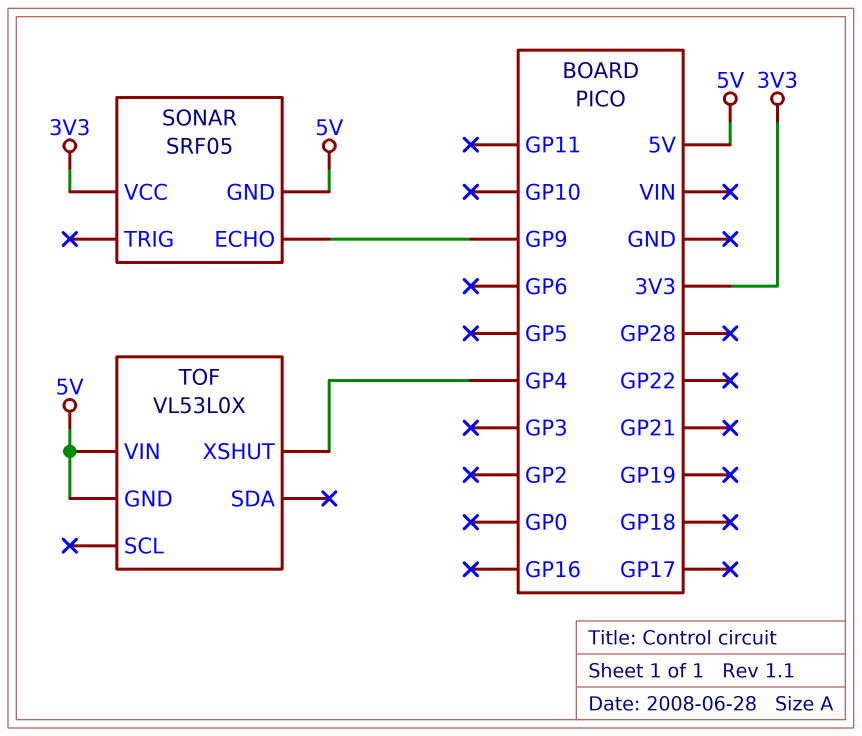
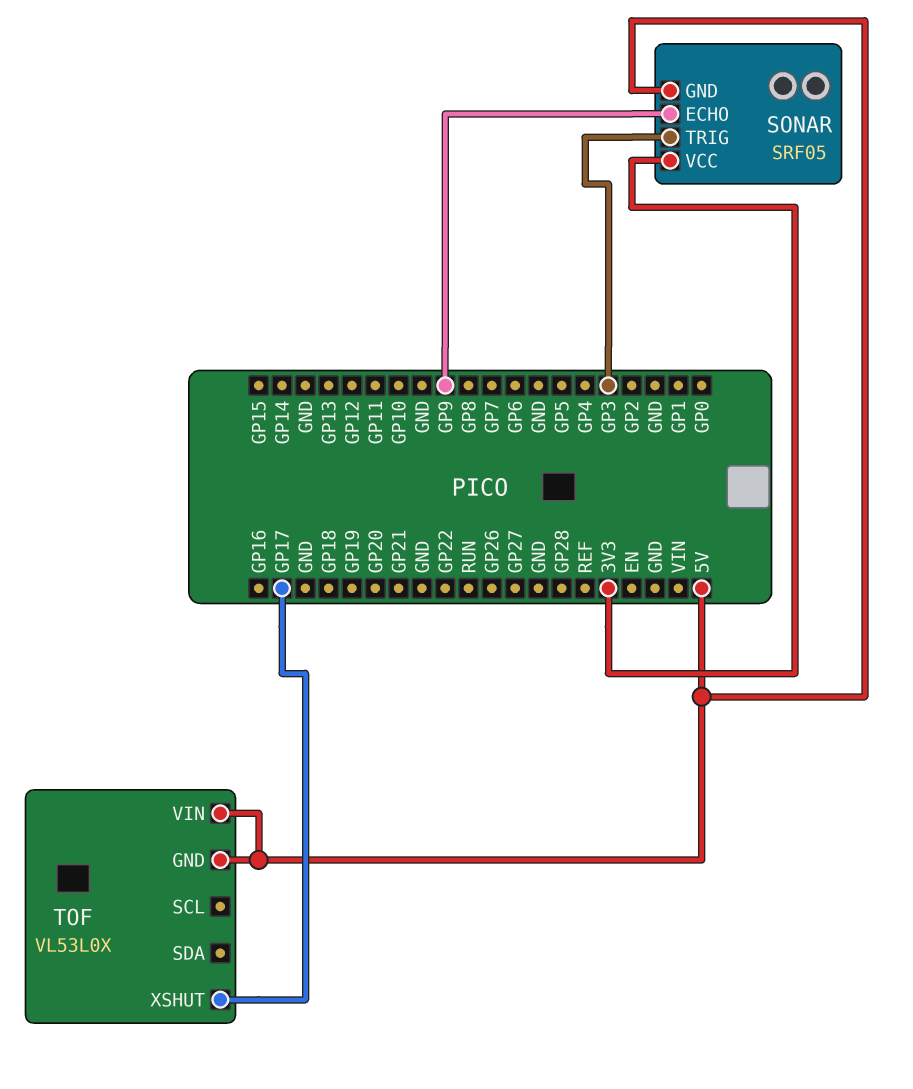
SONAR pin TRIG: none -> GP3
TOF pin XSHUT: GP4 -> GP17

